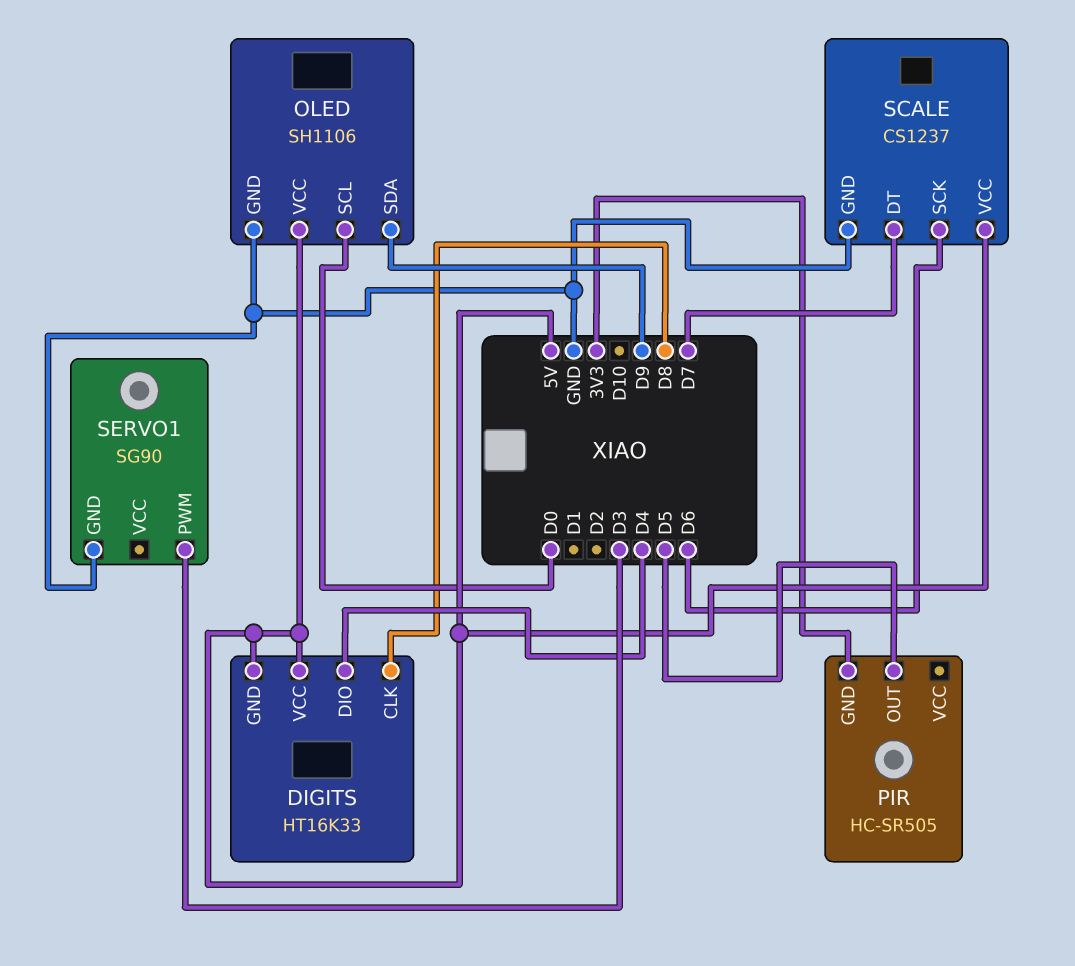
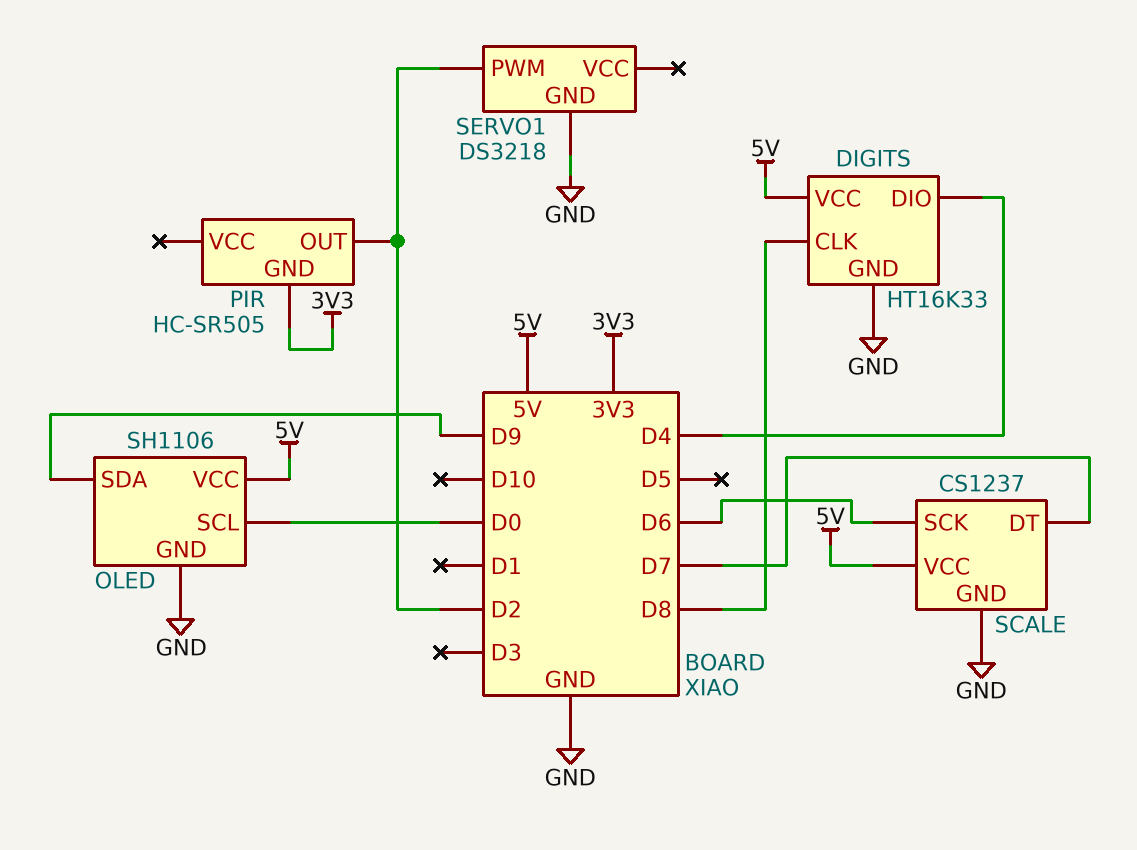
DIGITS pin GND: 5V -> GND
PIR pin OUT: D5 -> D2
SERVO1: SG90 -> DS3218
SERVO1 pin PWM: D3 -> D2

